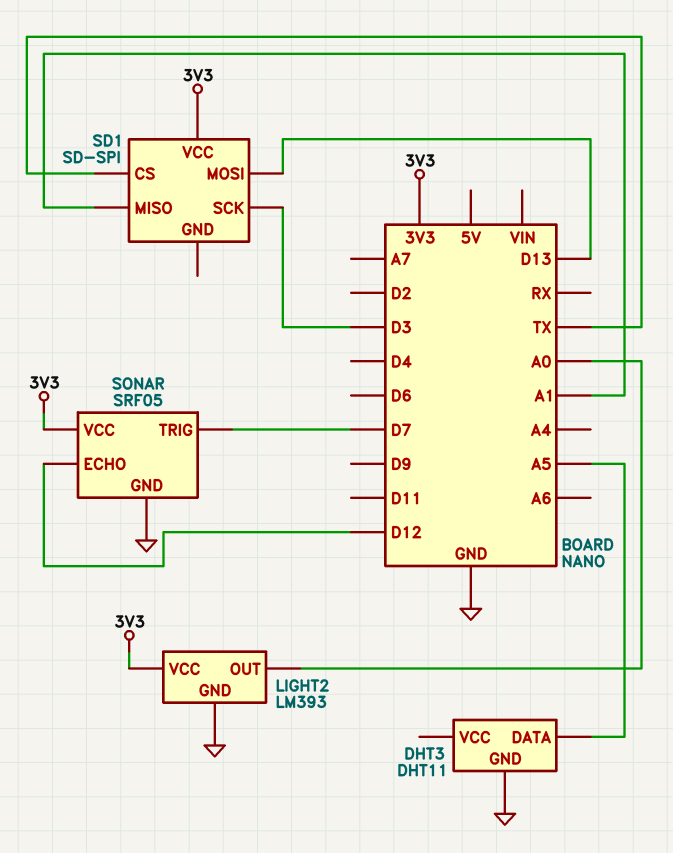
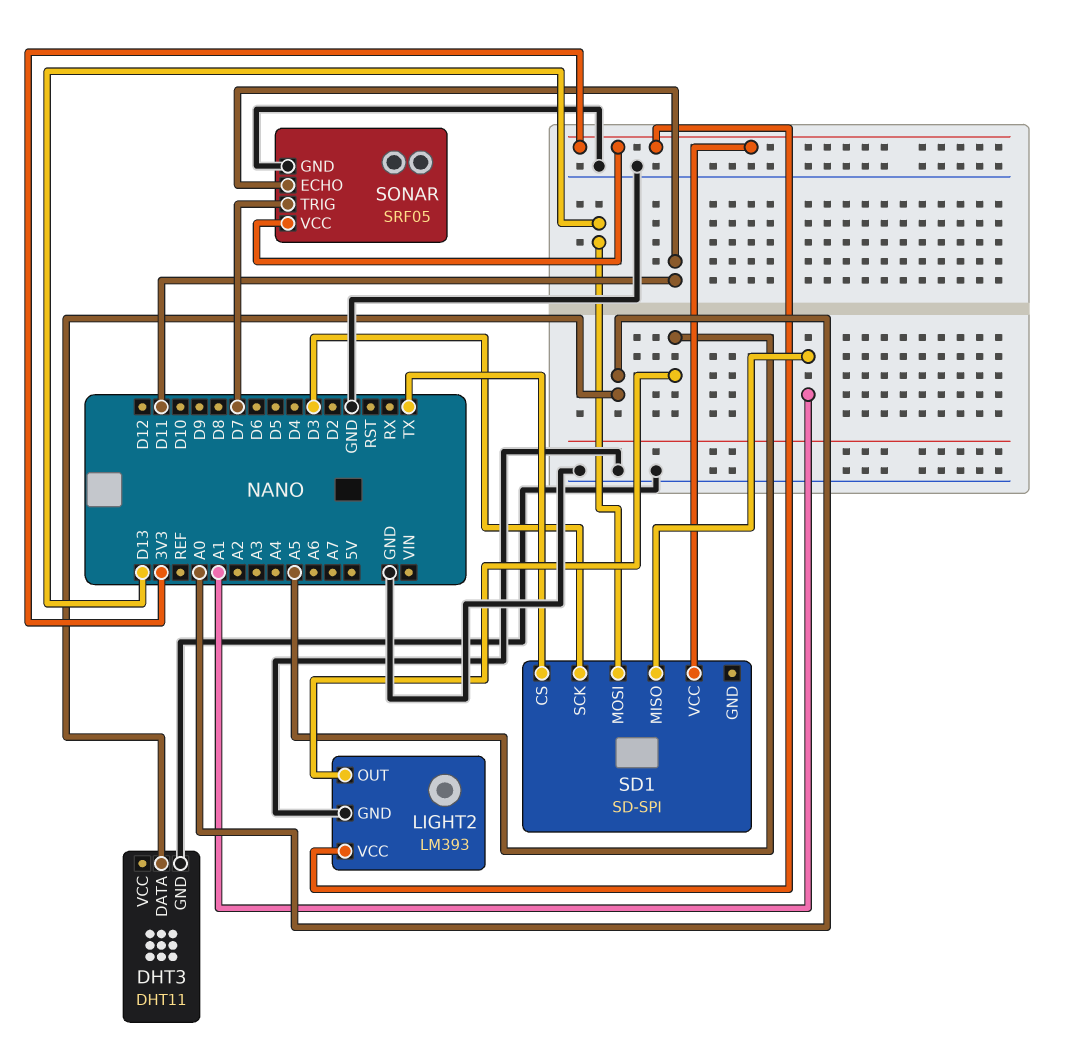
DHT3 pin DATA: A5 -> A0
LIGHT2 pin OUT: A0 -> A5
SONAR pin ECHO: D12 -> D11

